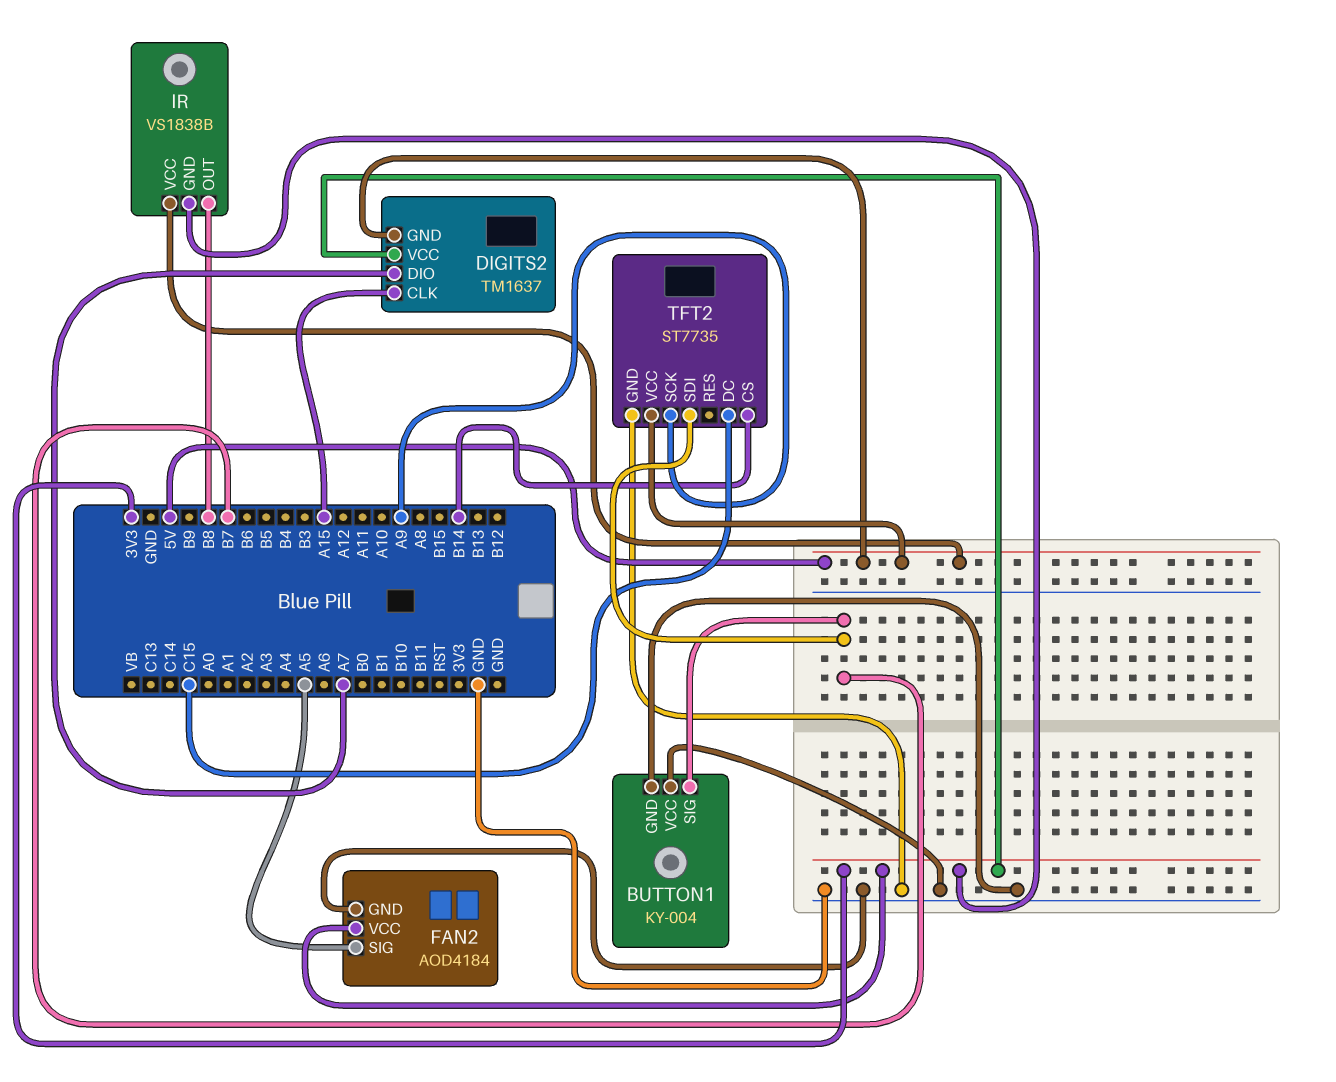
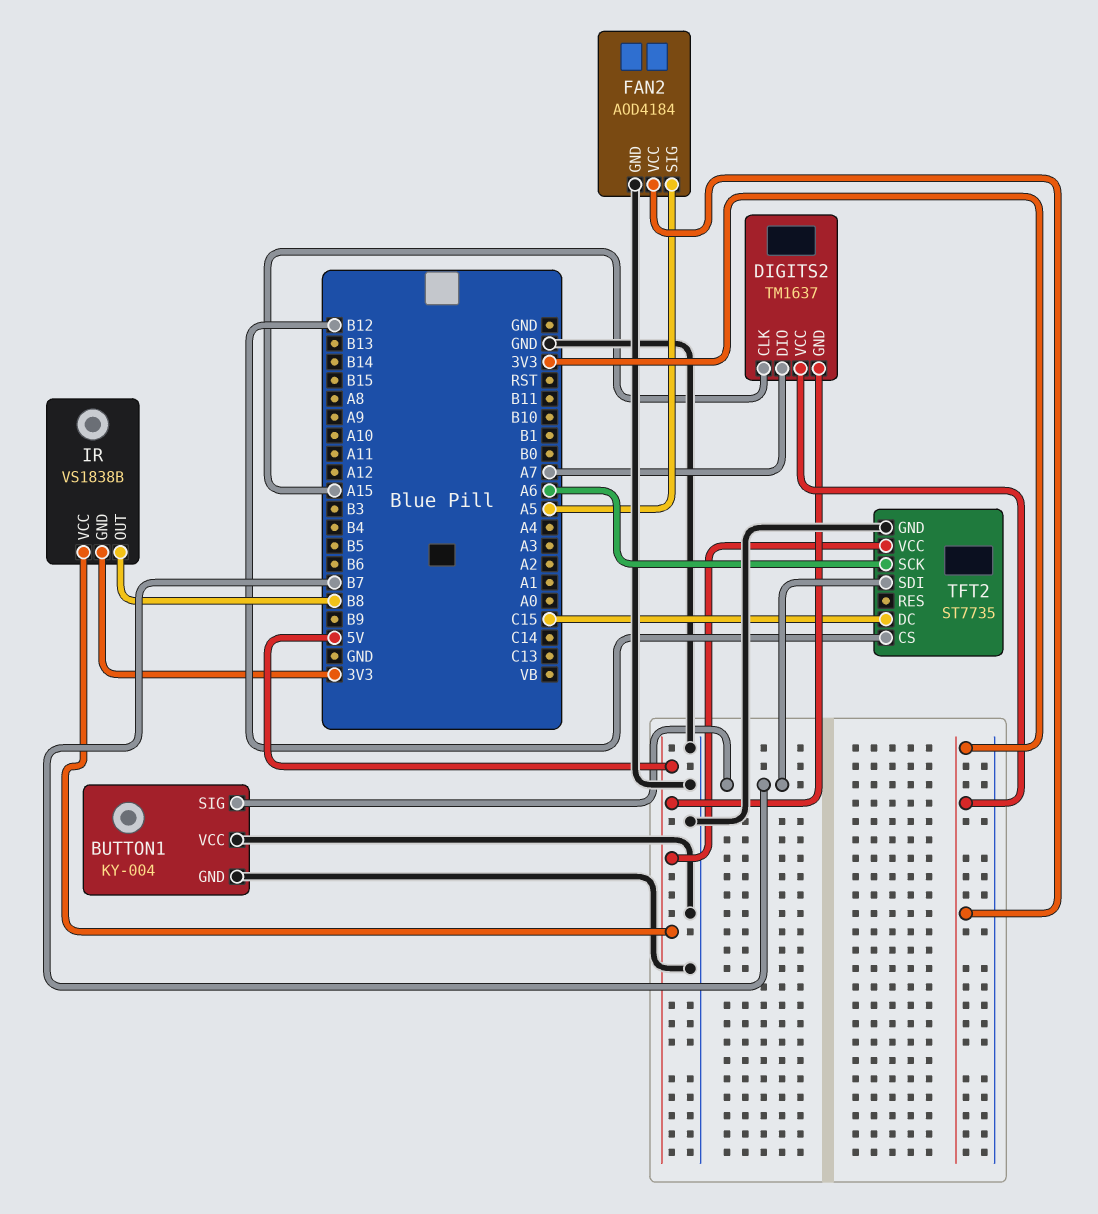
TFT2 pin CS: B14 -> B12
TFT2 pin SCK: A9 -> A6

